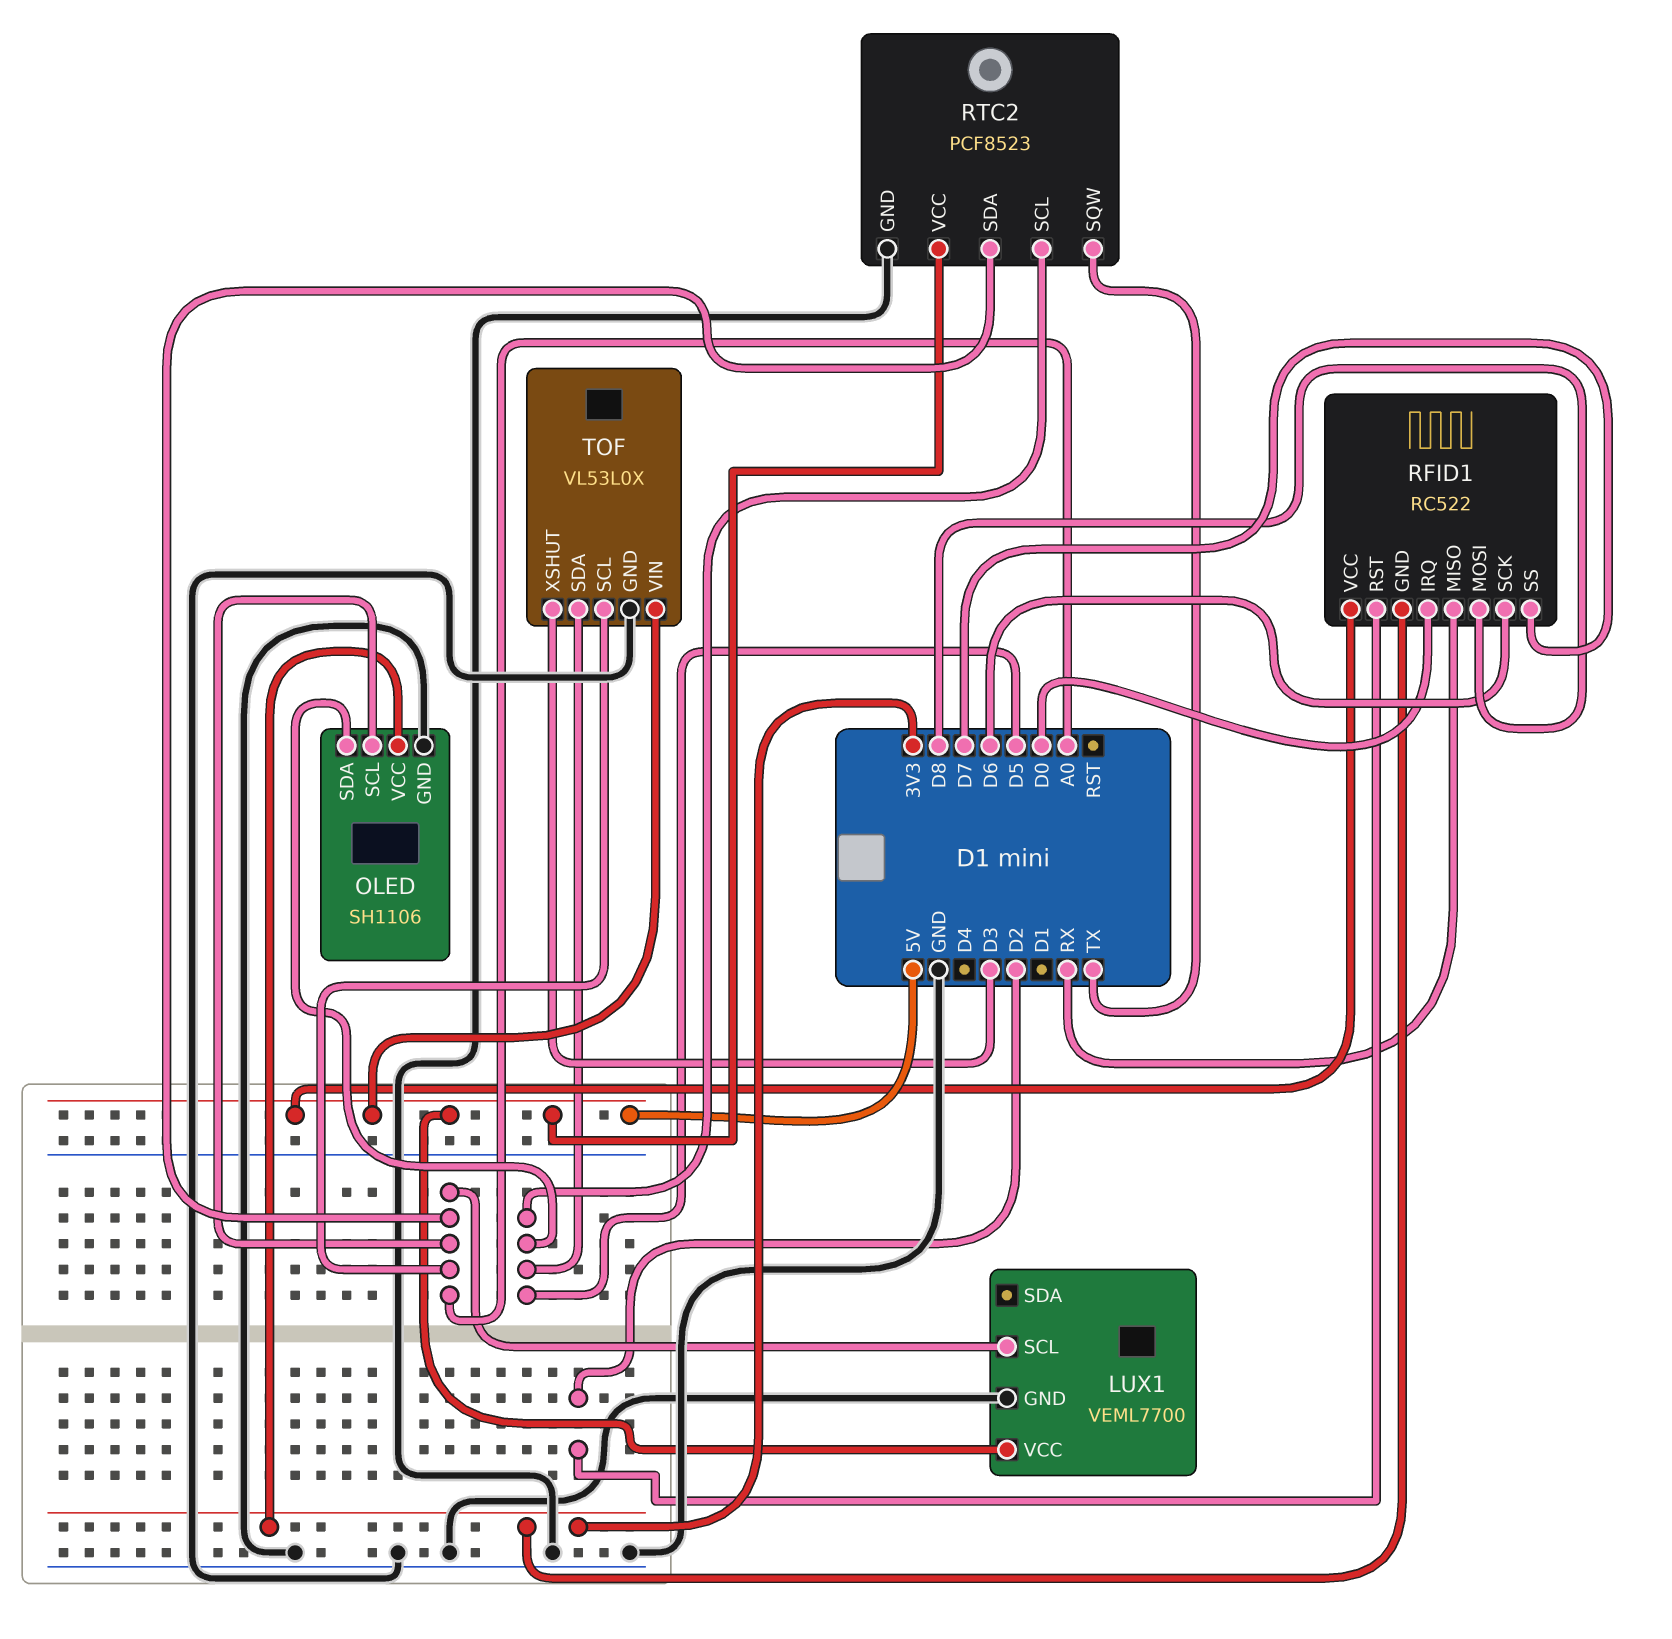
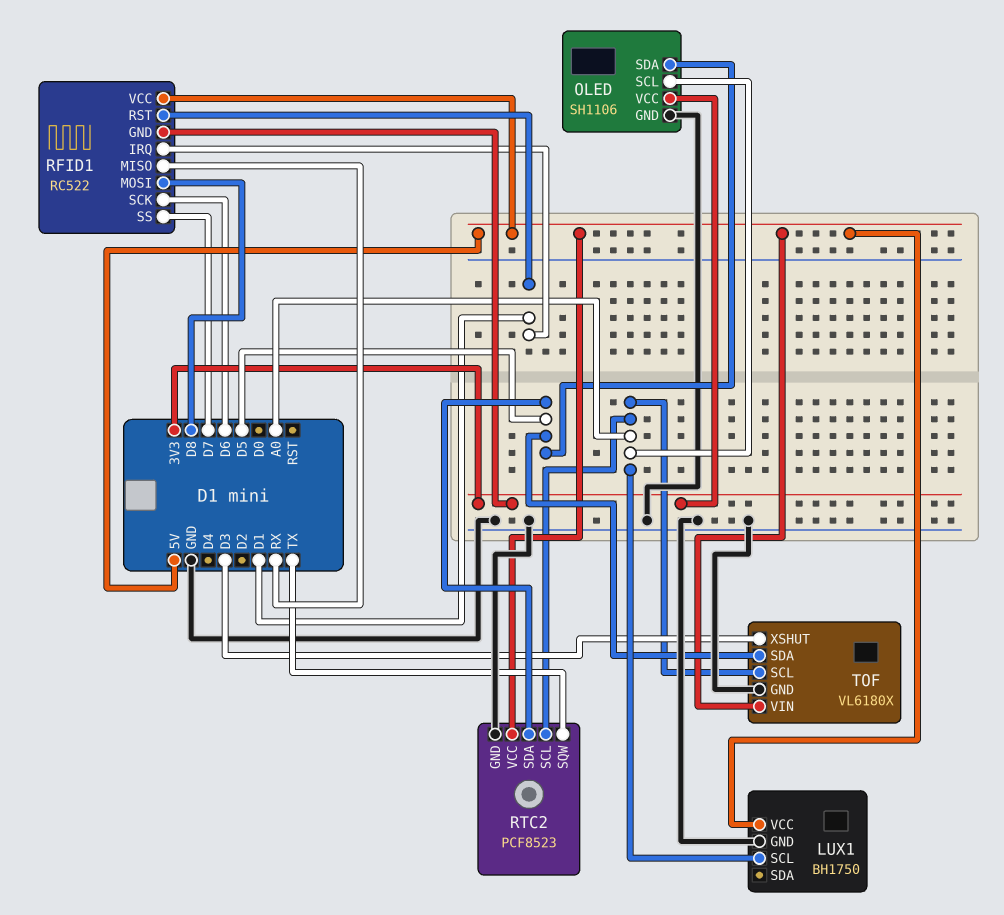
LUX1: VEML7700 -> BH1750
RFID1 pin IRQ: D0 -> D1
RFID1 pin RST: D2 -> D1
RTC2 pin SCL: D5 -> A0
RTC2 pin SDA: A0 -> D5
TOF: VL53L0X -> VL6180X

